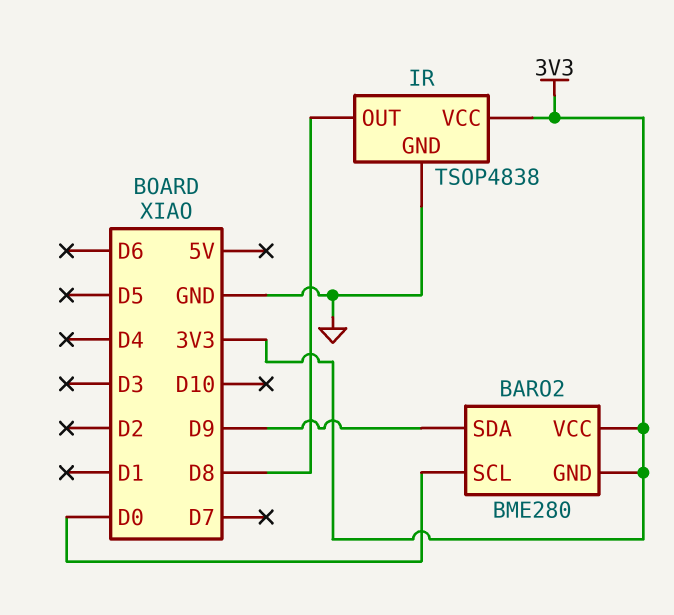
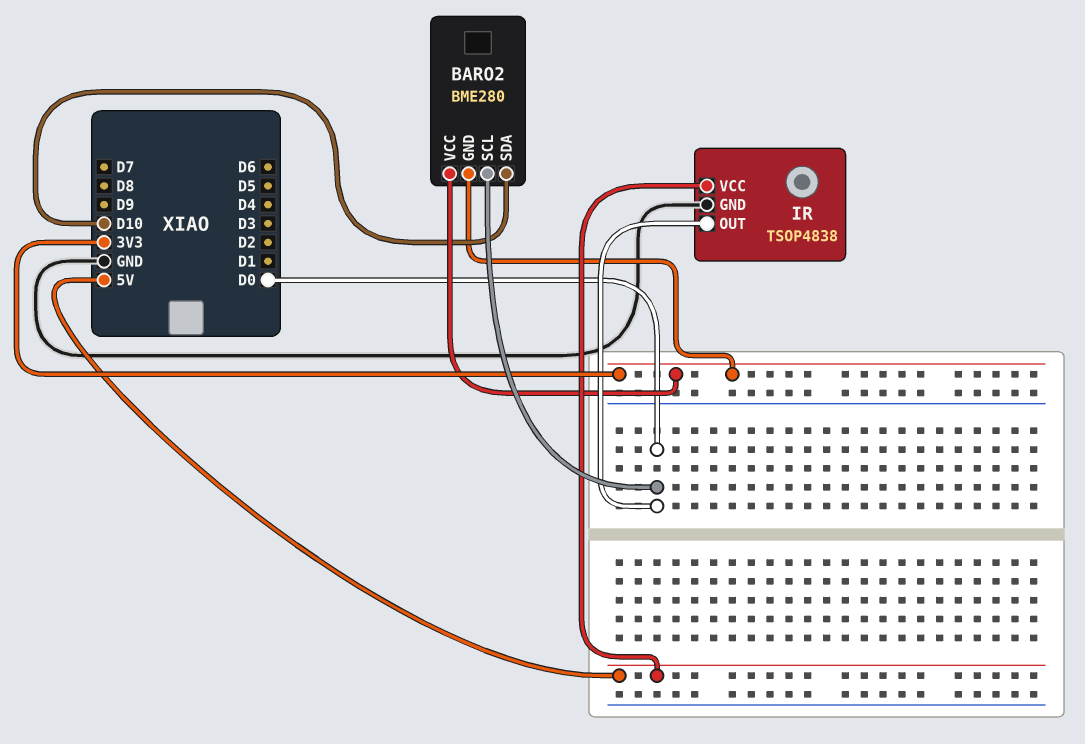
BARO2 pin SDA: D9 -> D10
IR pin OUT: D8 -> D0
IR pin VCC: 3V3 -> 5V

